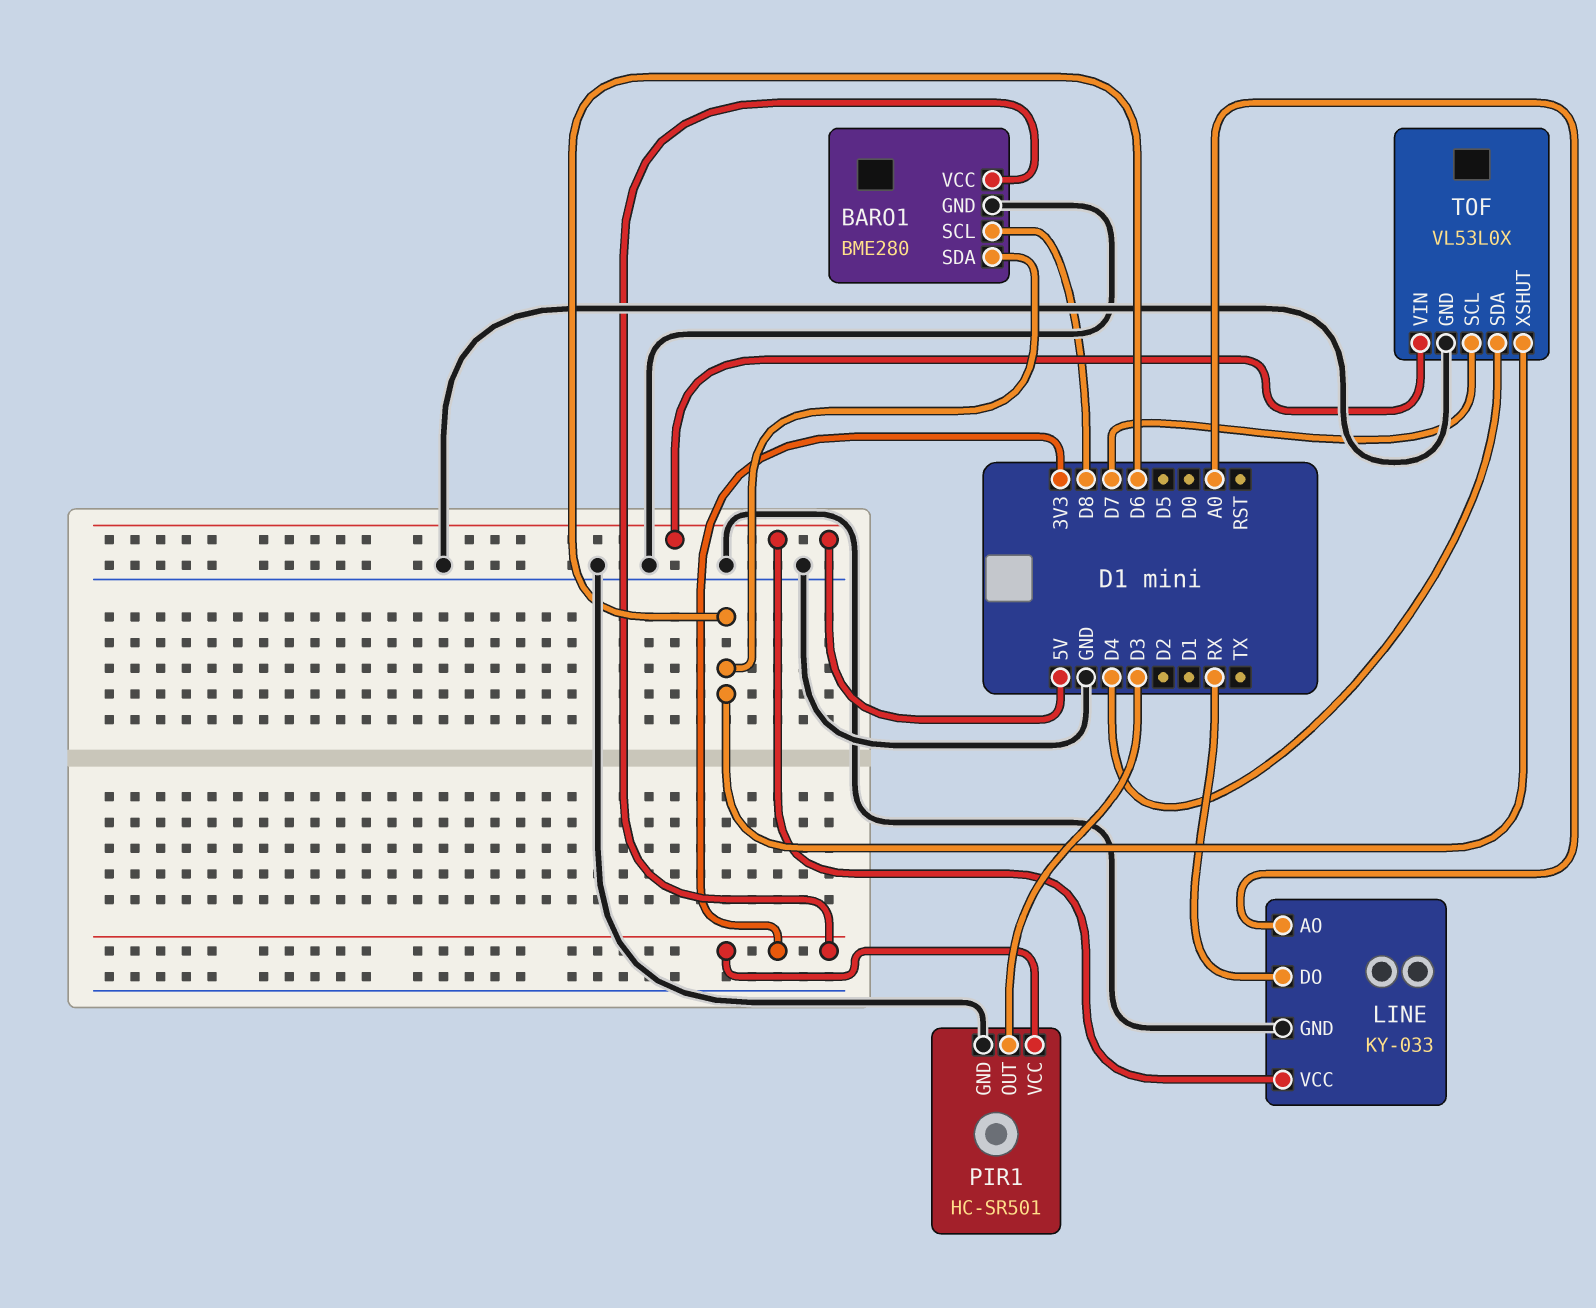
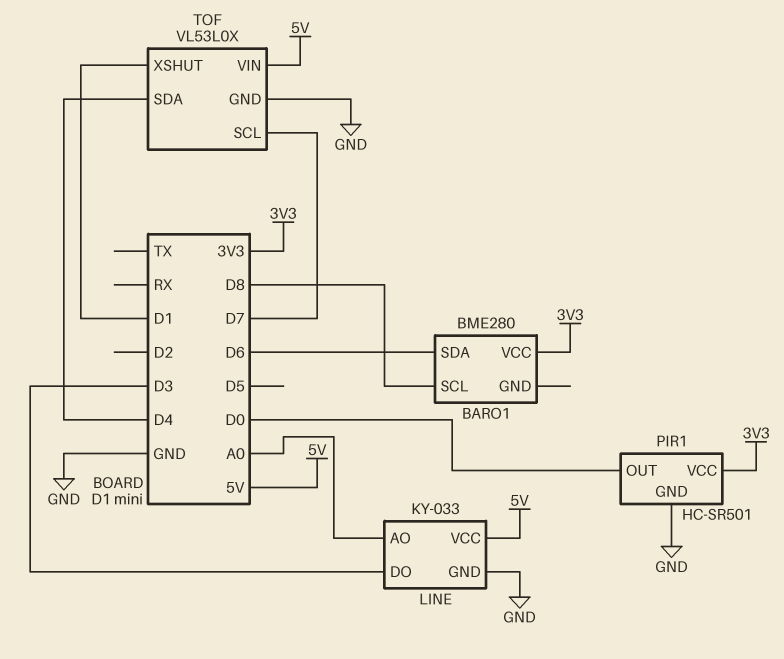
BARO1 pin GND: GND -> none
LINE pin DO: RX -> D3
PIR1 pin OUT: D3 -> D0
TOF pin XSHUT: D6 -> D1

